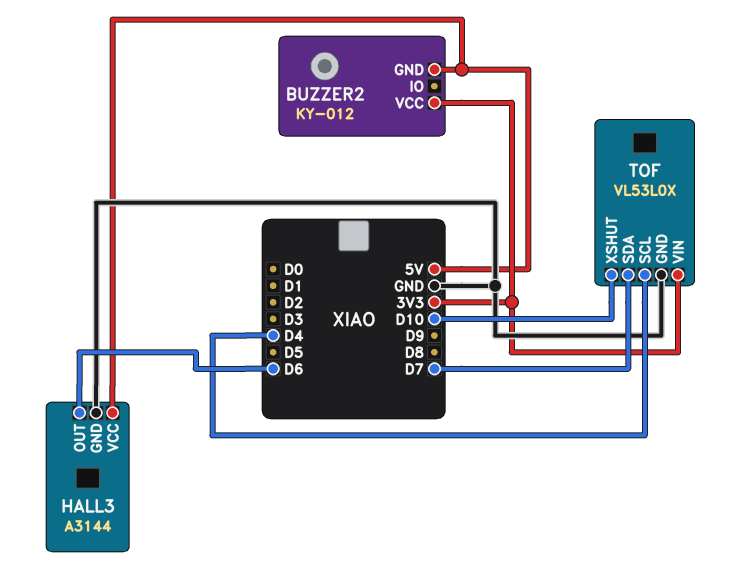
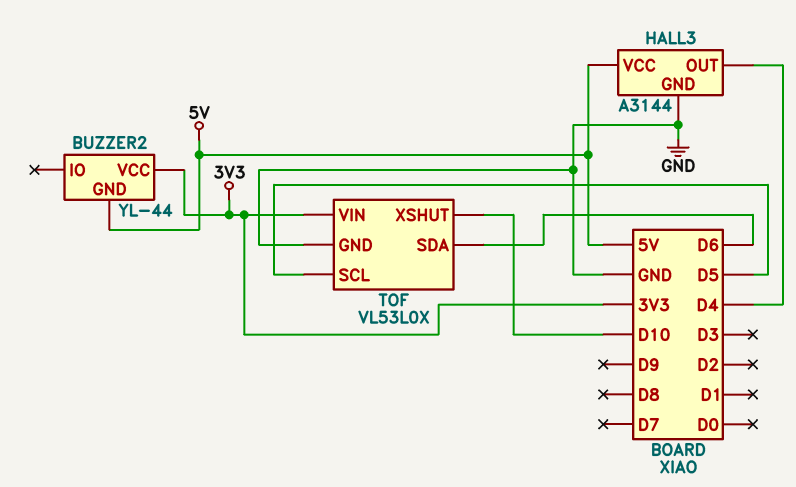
BUZZER2: KY-012 -> YL-44
HALL3 pin OUT: D6 -> D4
TOF pin SCL: D4 -> D5
TOF pin SDA: D7 -> D6

